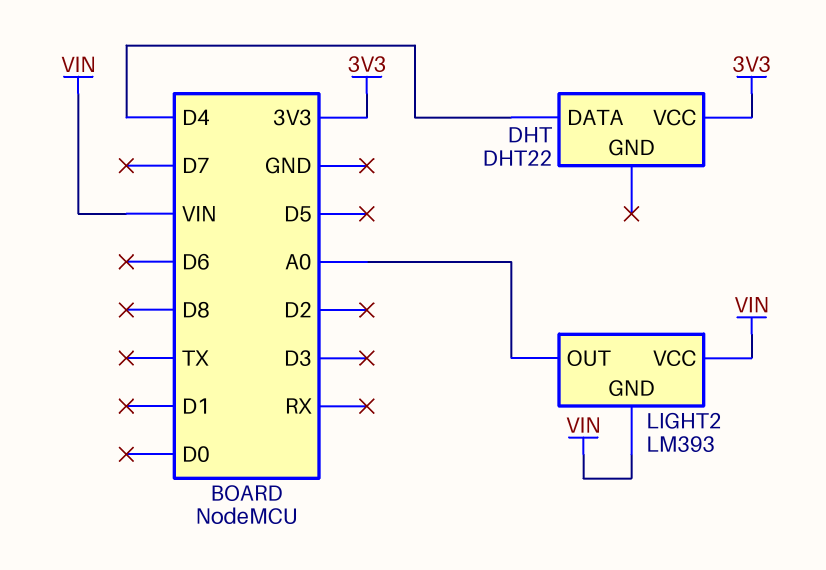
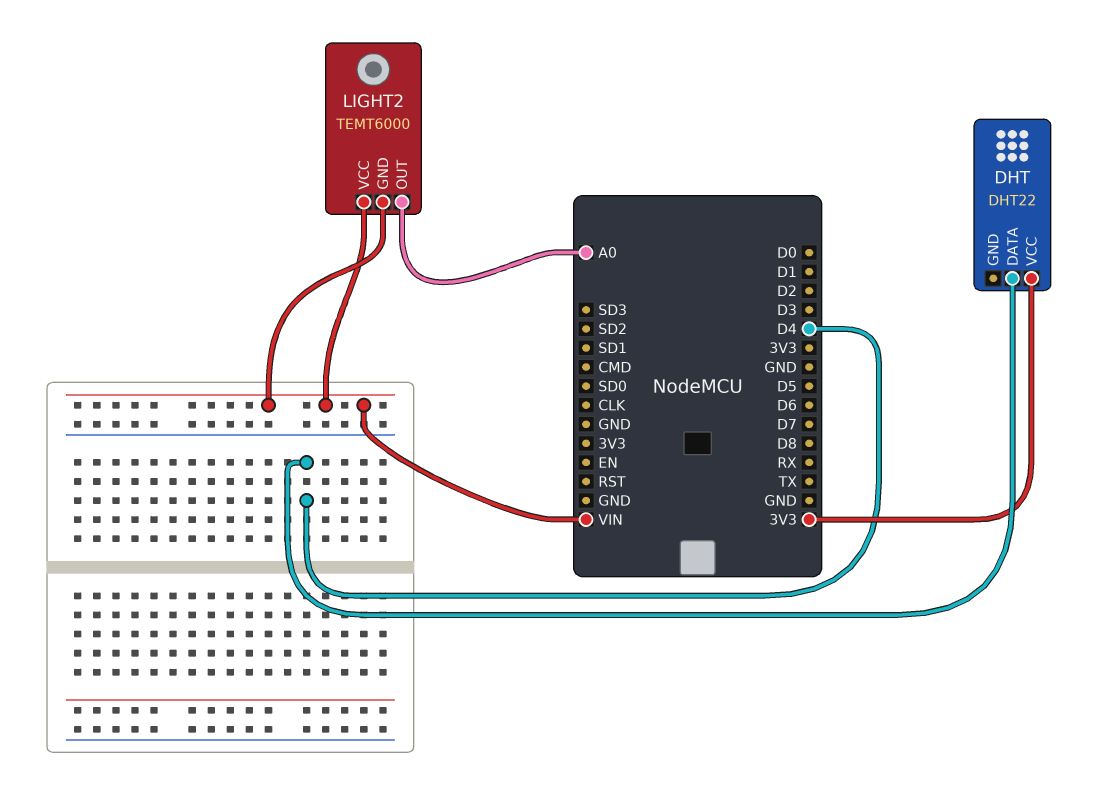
LIGHT2: LM393 -> TEMT6000

